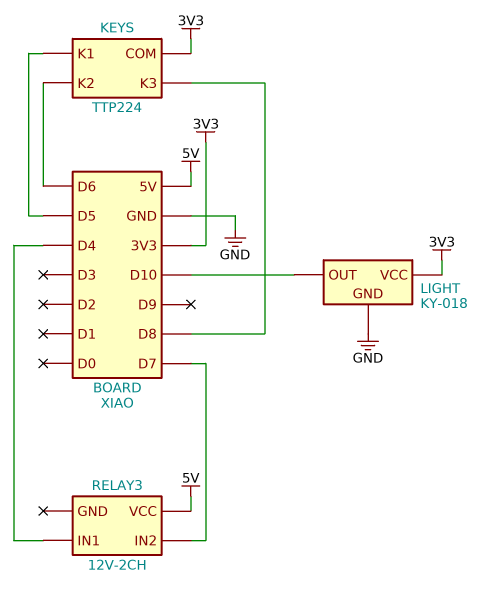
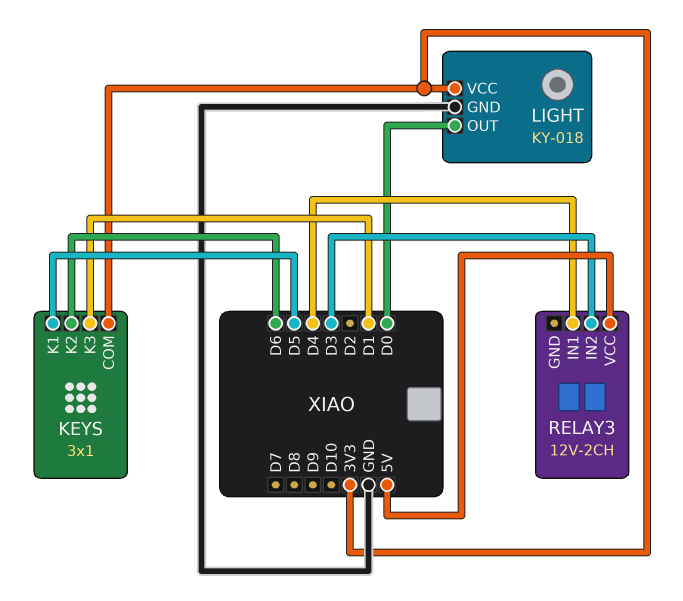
KEYS: TTP224 -> 3x1
KEYS pin K3: D8 -> D1
LIGHT pin OUT: D10 -> D0
RELAY3 pin IN2: D7 -> D3

